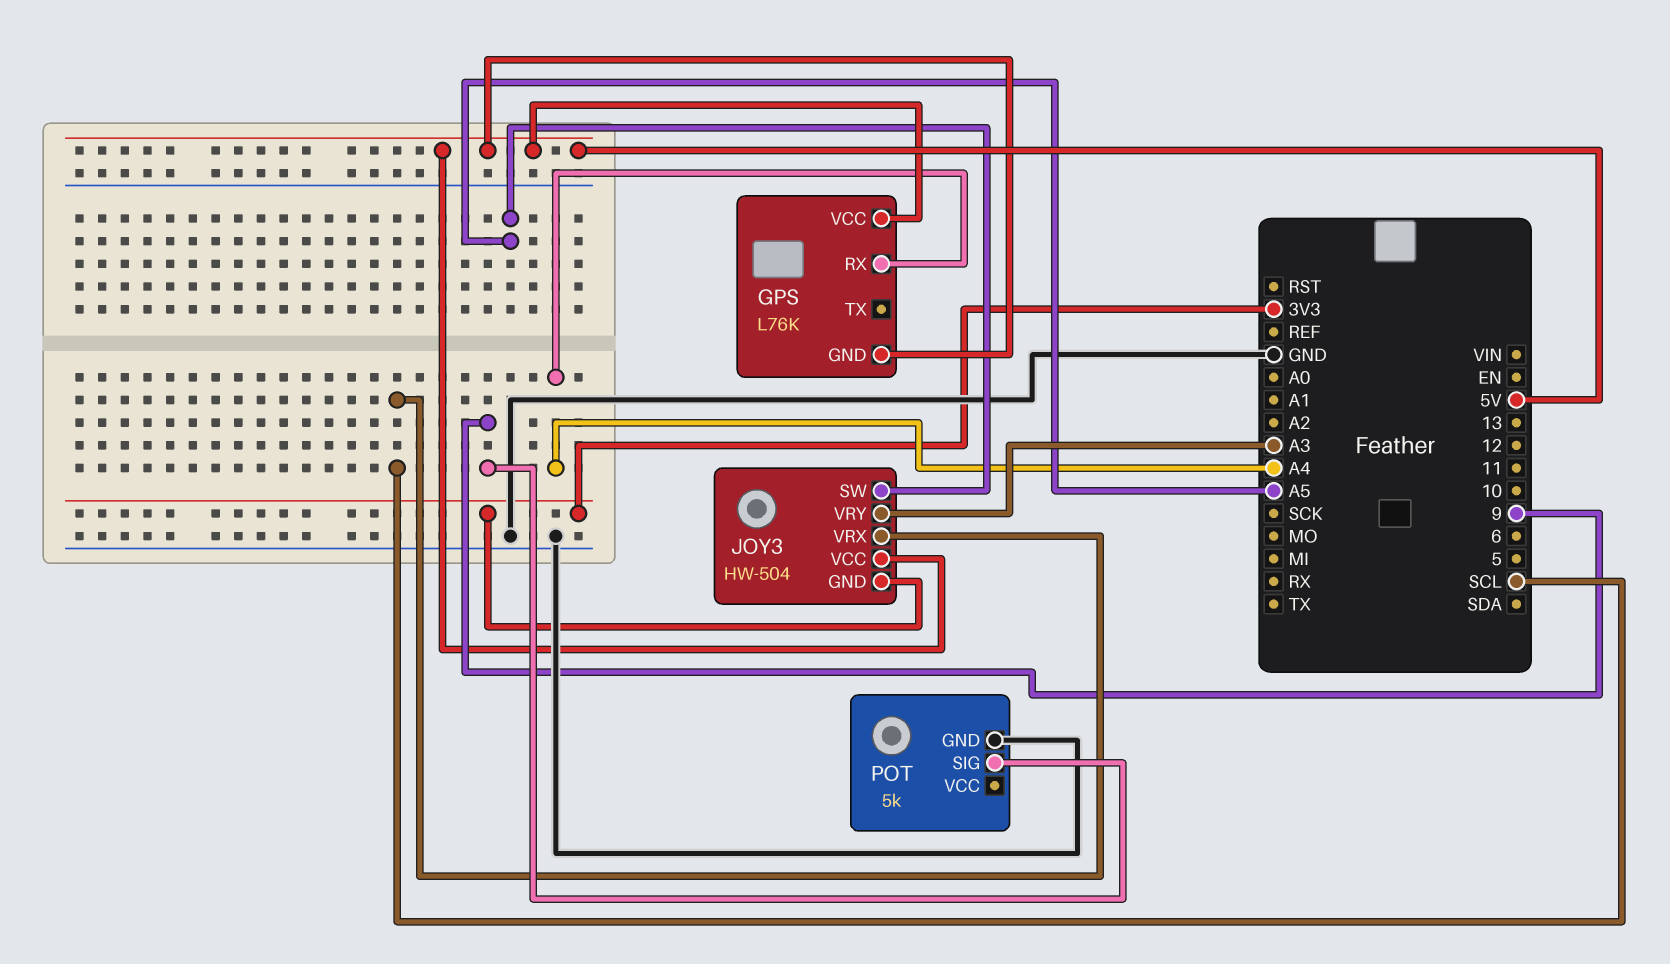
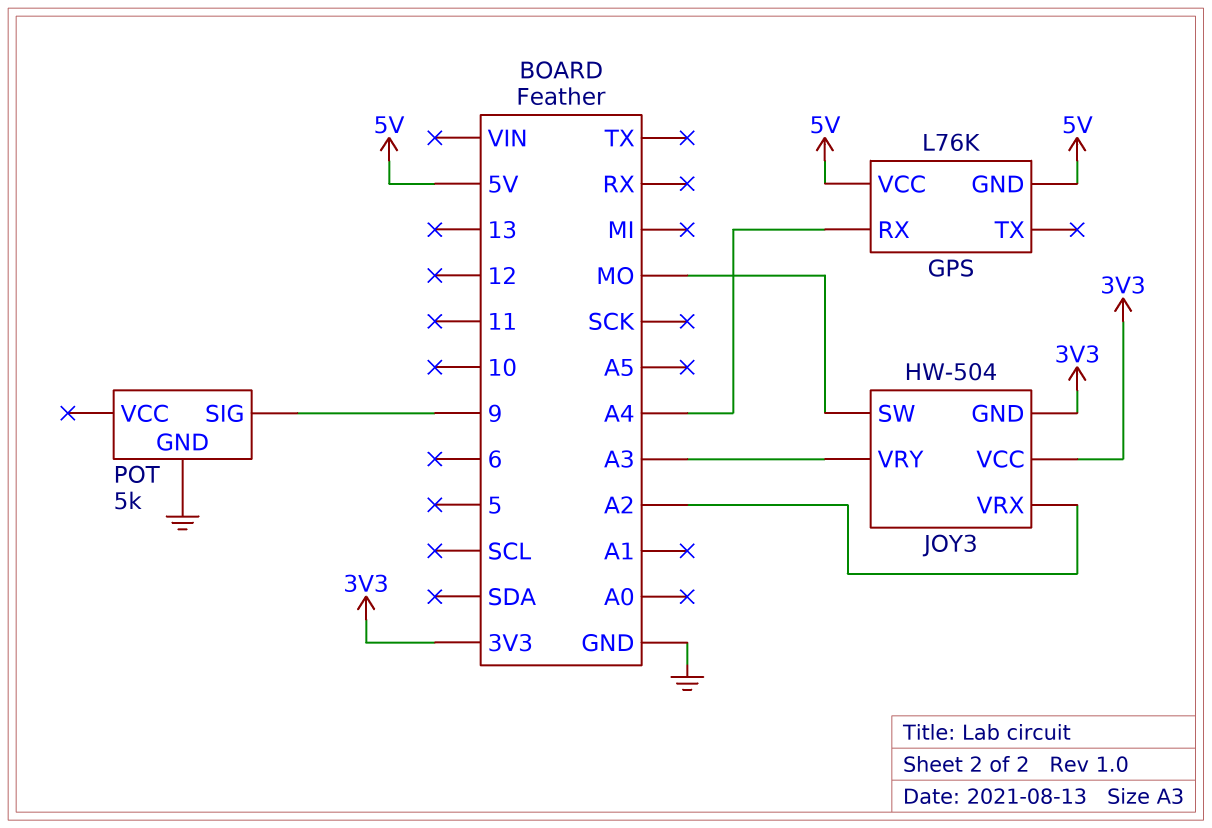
JOY3 pin SW: A5 -> MO
JOY3 pin VCC: 5V -> 3V3
JOY3 pin VRX: SCL -> A2

